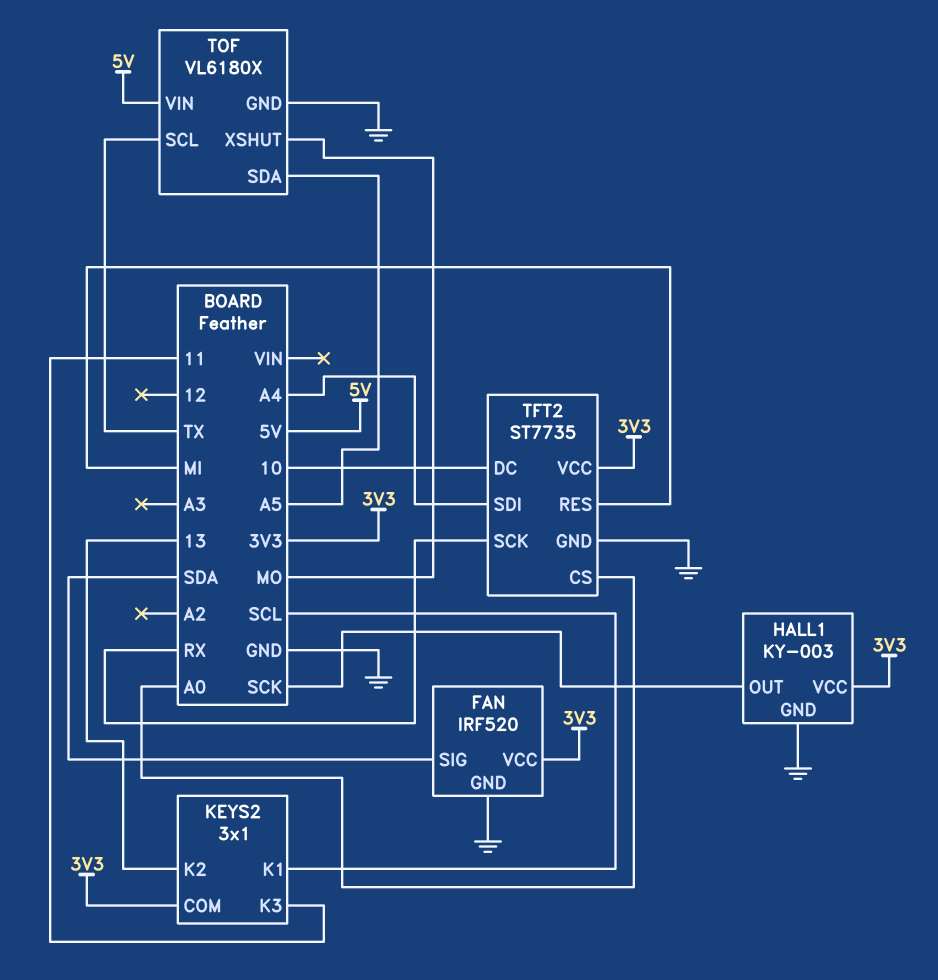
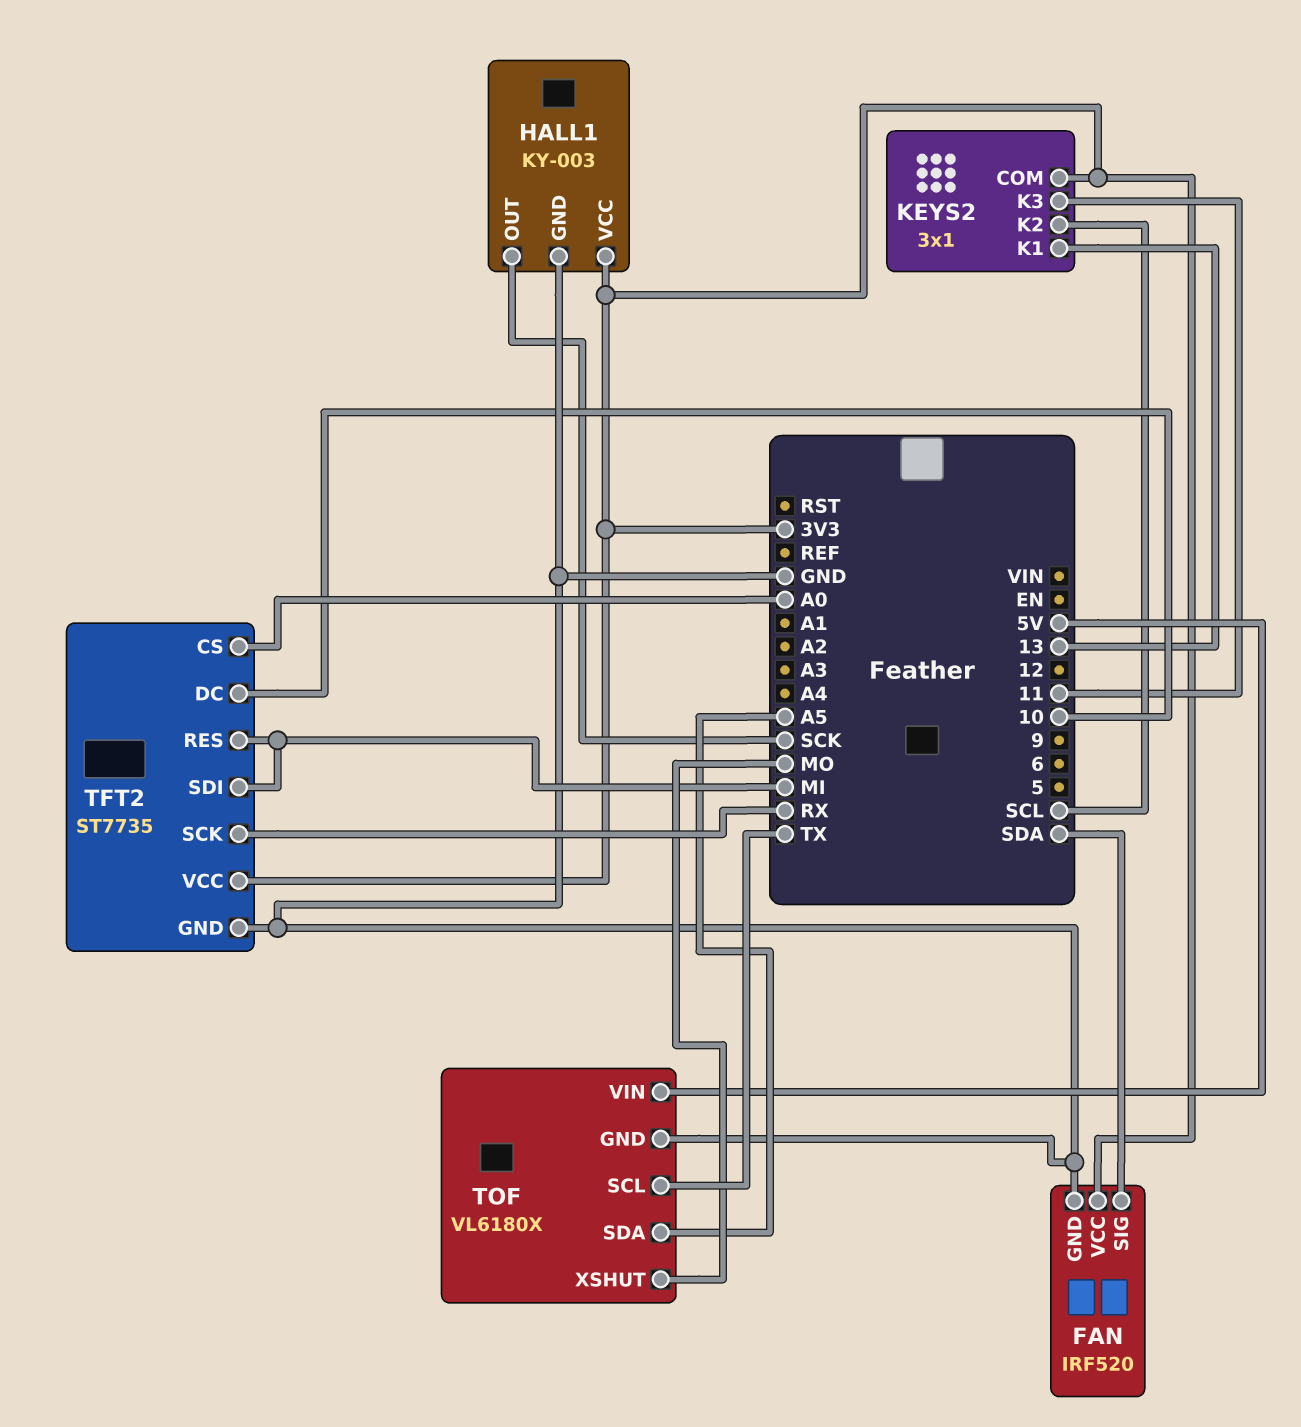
KEYS2 pin K1: SCL -> 13
KEYS2 pin K2: 13 -> SCL
TFT2 pin SDI: A4 -> MI

